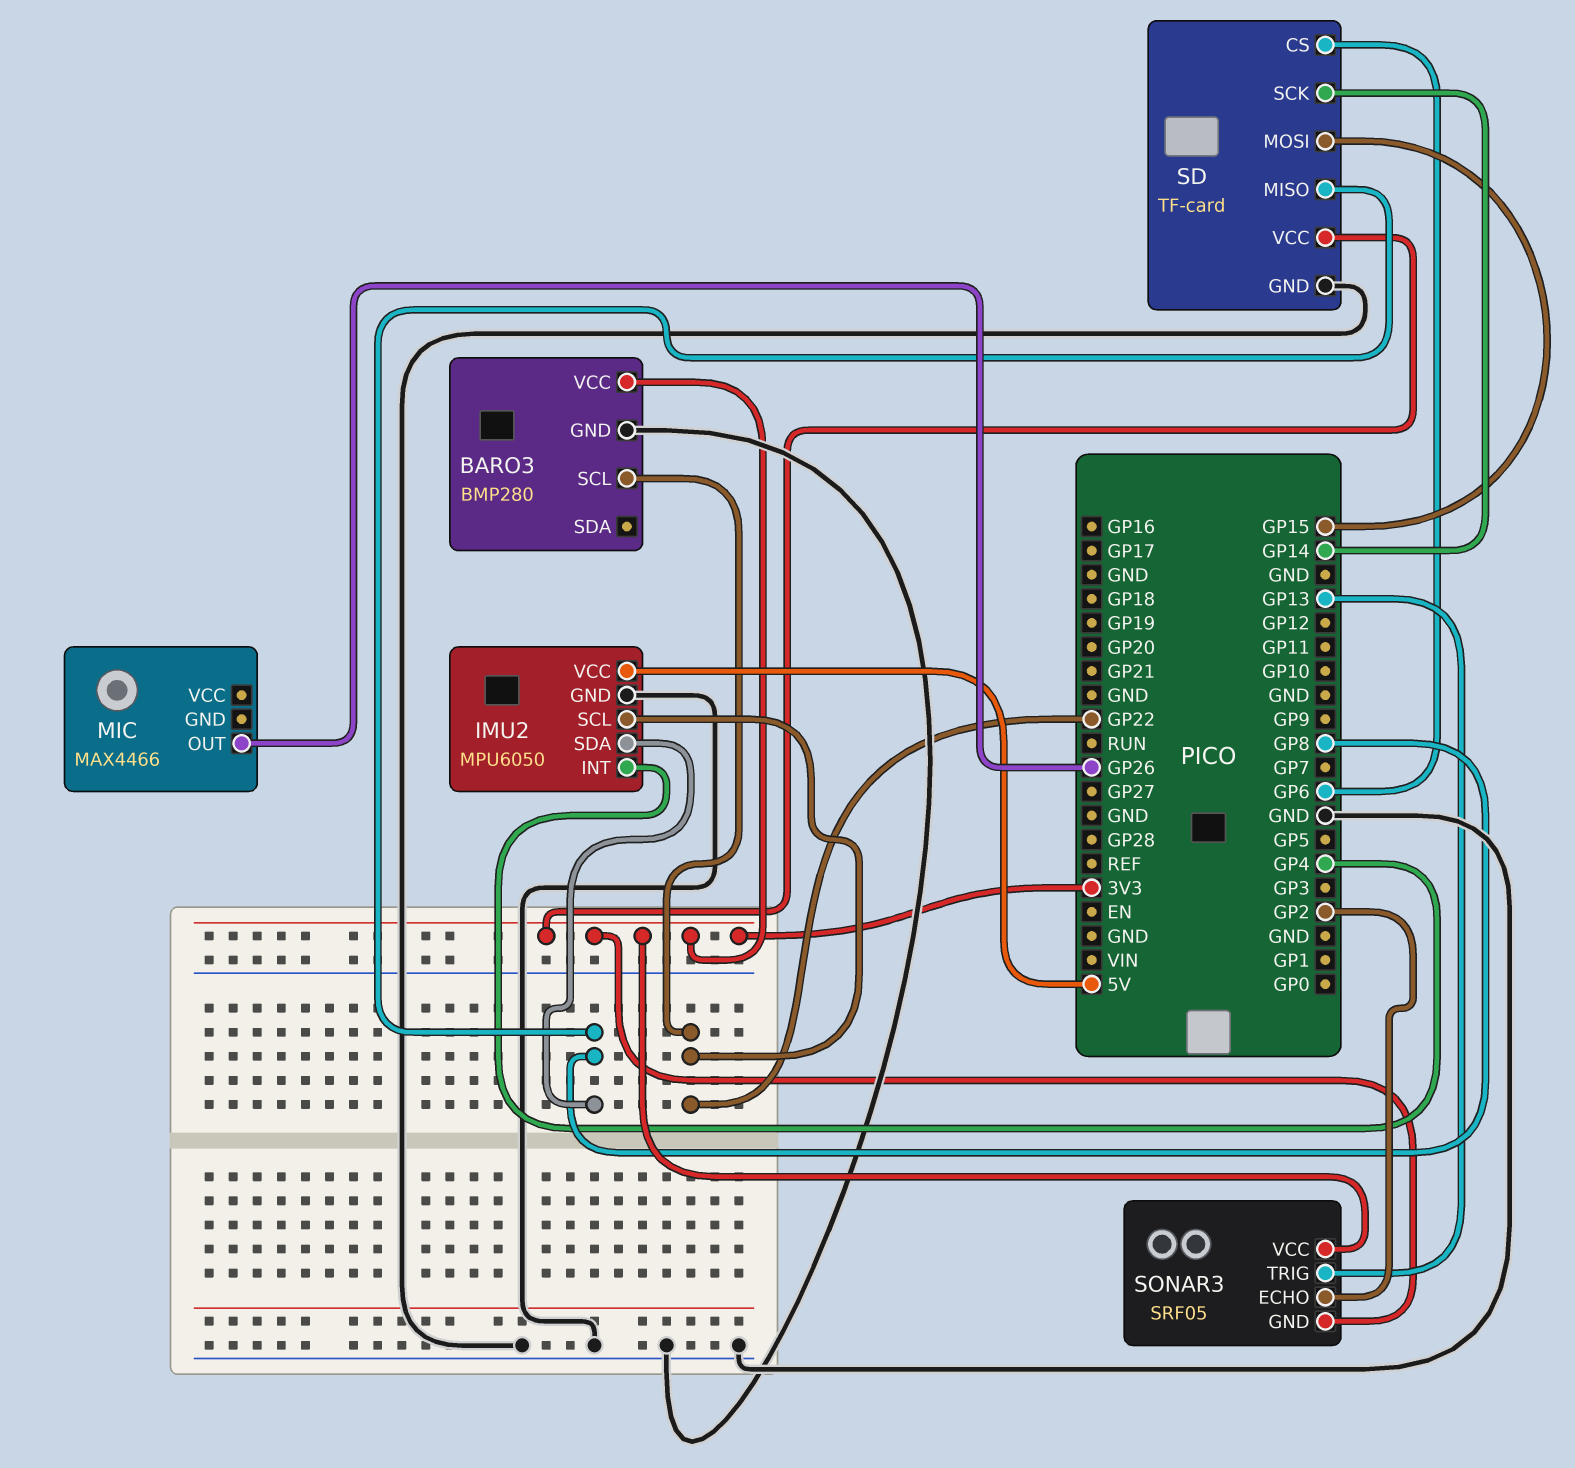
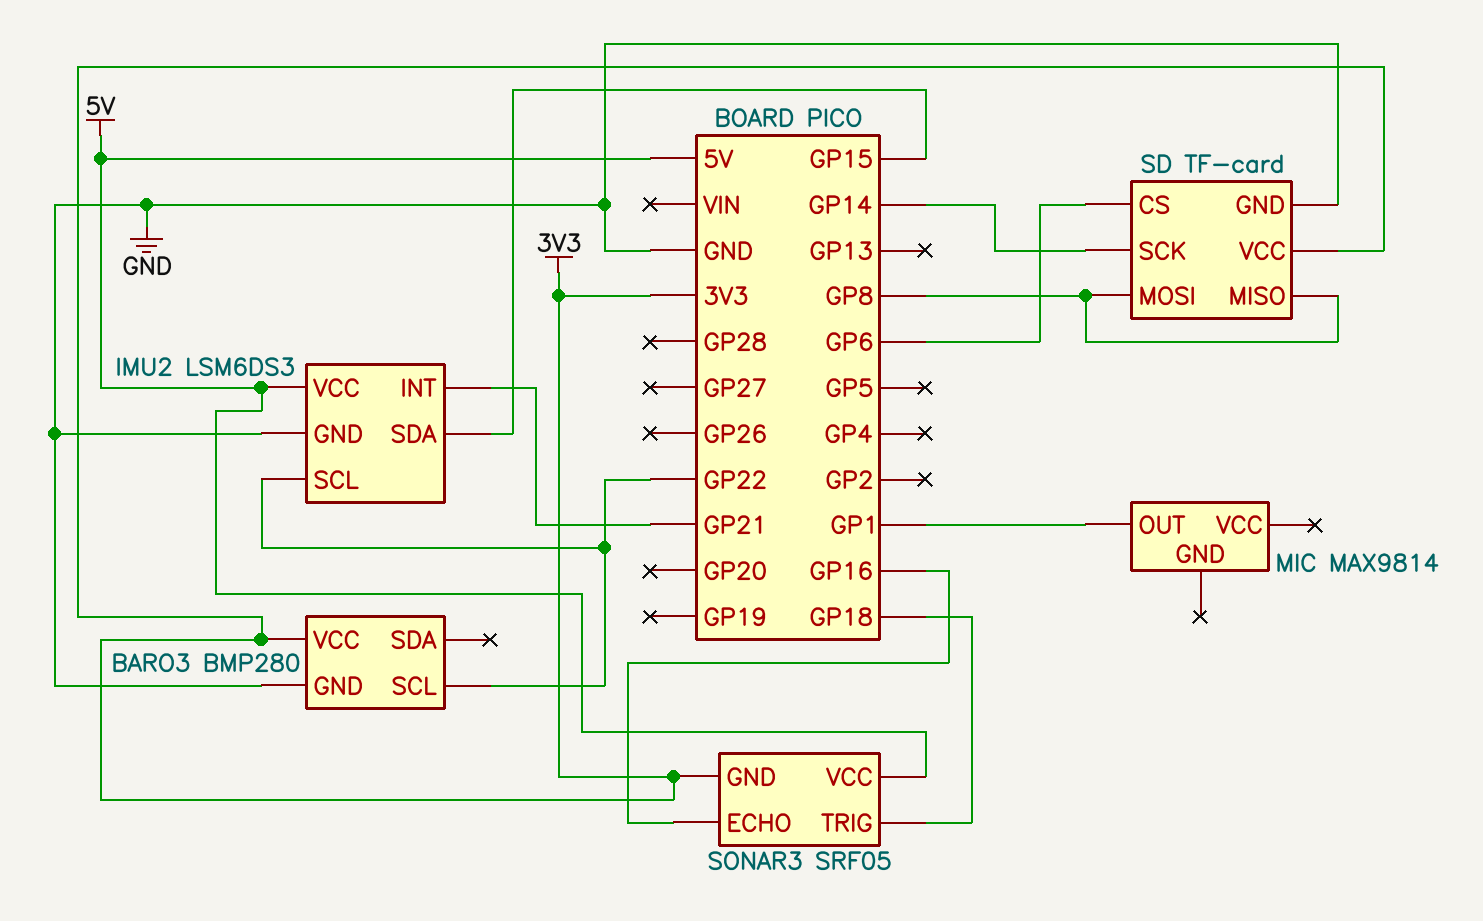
IMU2: MPU6050 -> LSM6DS3
IMU2 pin INT: GP4 -> GP21
IMU2 pin SDA: GP8 -> GP15
MIC: MAX4466 -> MAX9814
MIC pin OUT: GP26 -> GP1
SD pin MOSI: GP15 -> GP8
SONAR3 pin ECHO: GP2 -> GP16
SONAR3 pin TRIG: GP13 -> GP18
SONAR3 pin VCC: 3V3 -> 5V

